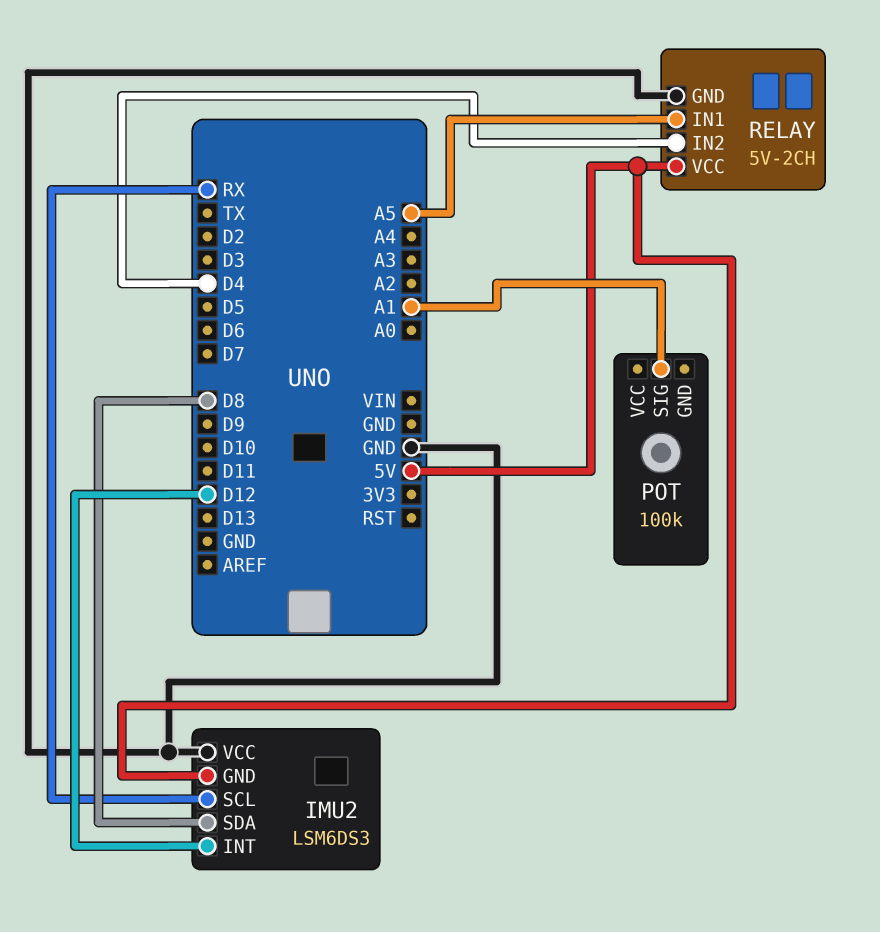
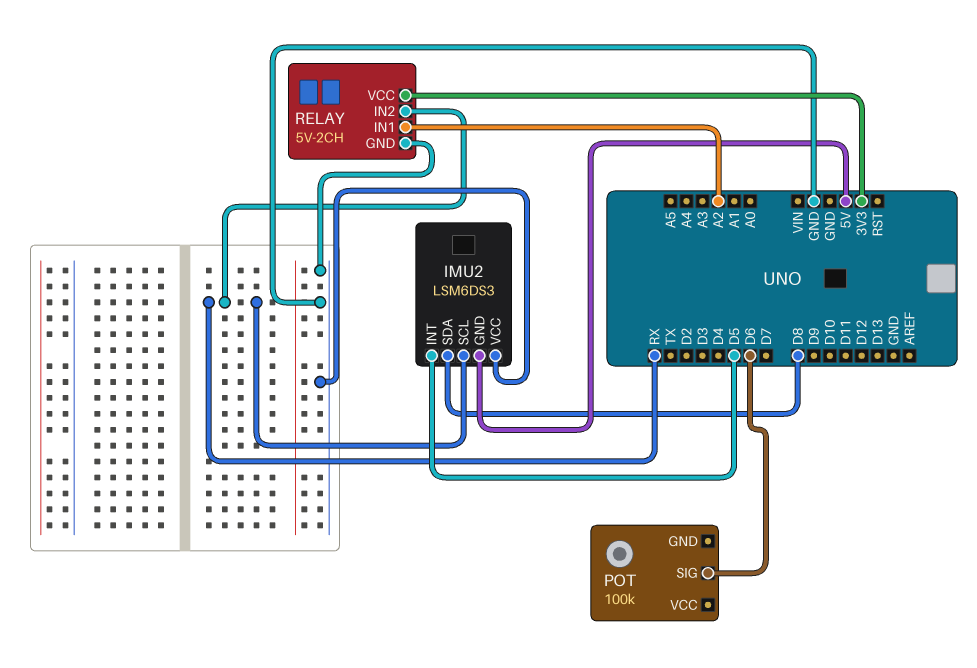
IMU2 pin INT: D12 -> D5
POT pin SIG: A1 -> D6
RELAY pin IN1: A5 -> A2
RELAY pin IN2: D4 -> RX
RELAY pin VCC: 5V -> 3V3

